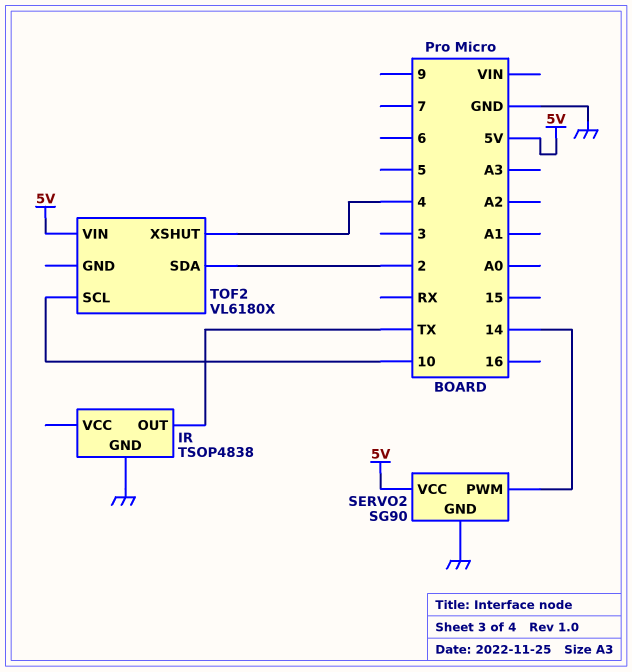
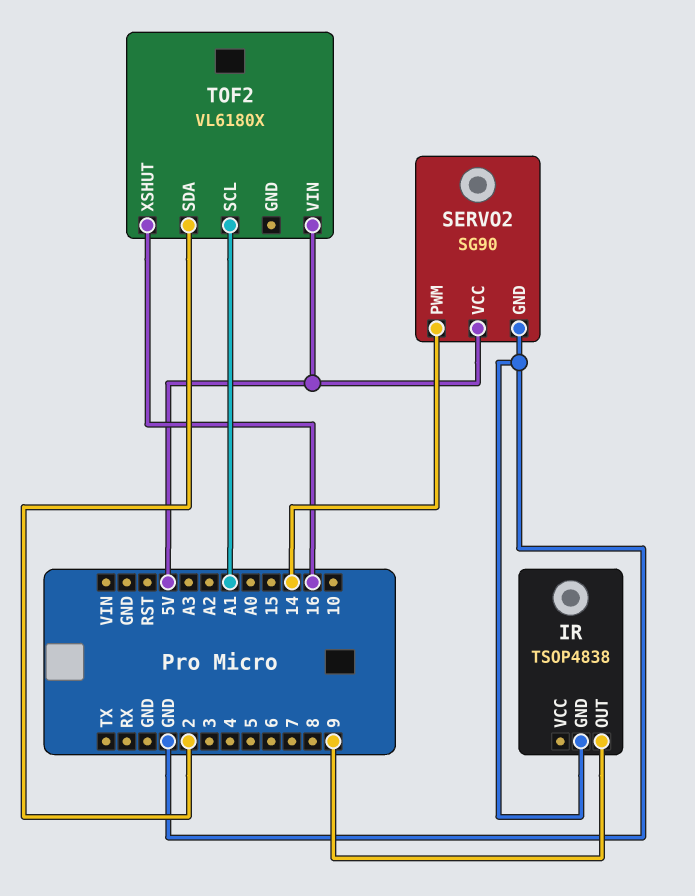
IR pin OUT: TX -> 9
TOF2 pin SCL: 10 -> A1
TOF2 pin XSHUT: 4 -> 16

